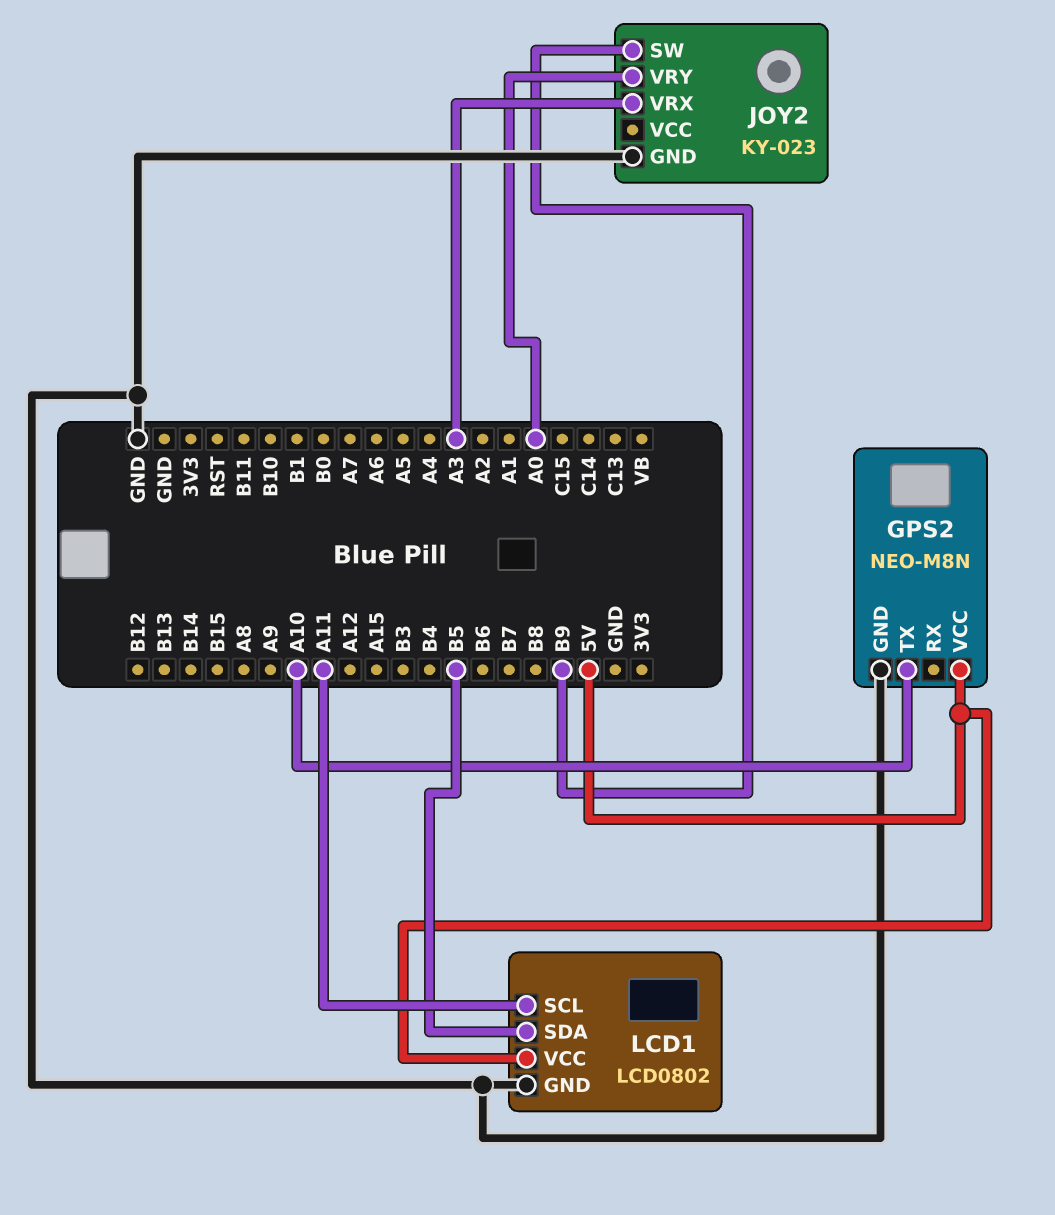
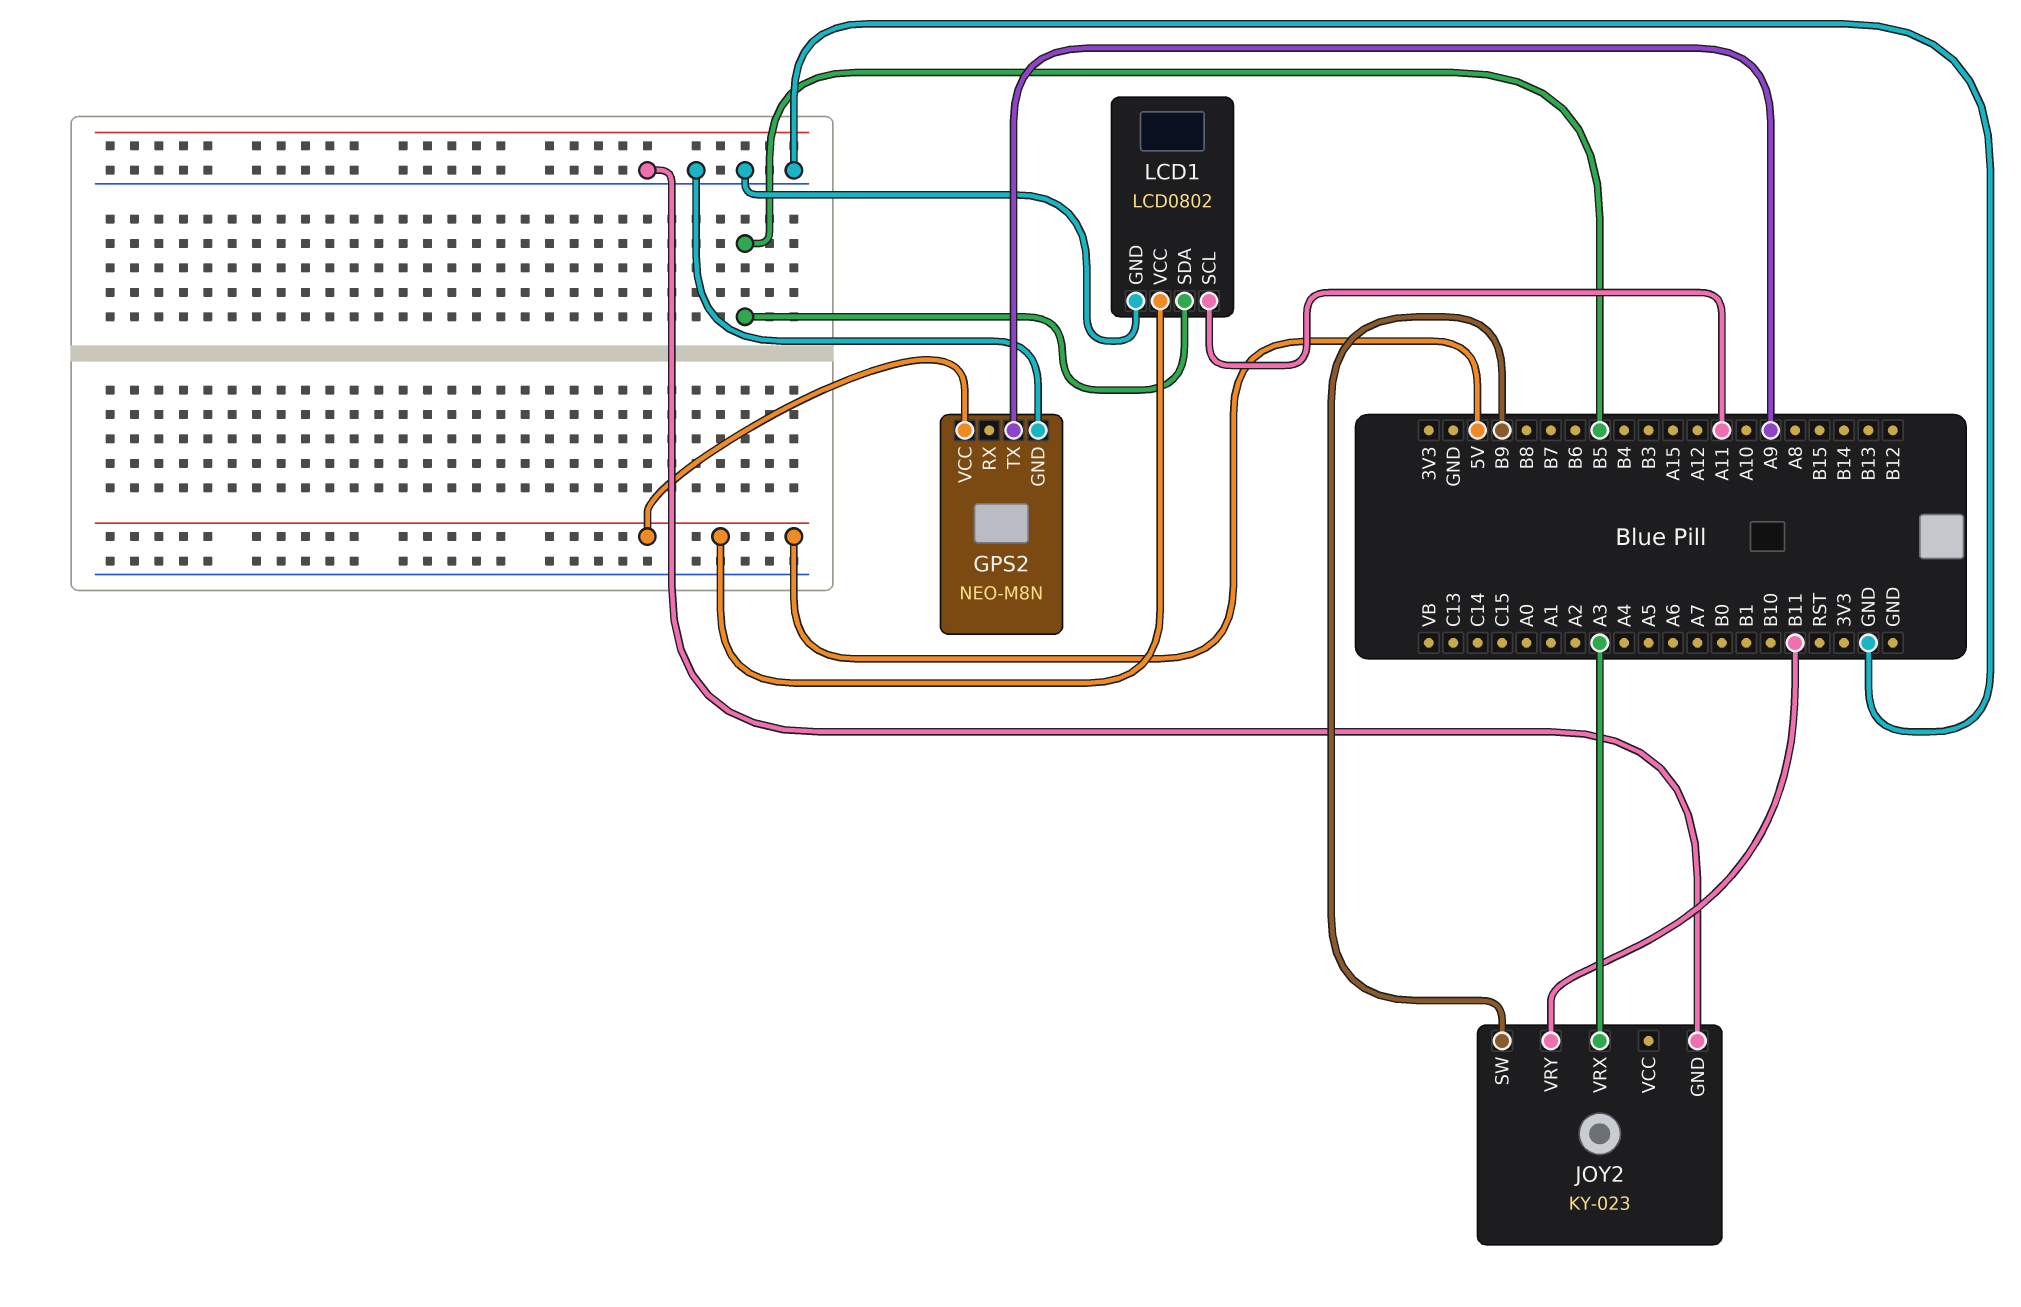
GPS2 pin TX: A10 -> A9
JOY2 pin VRY: A0 -> B11

